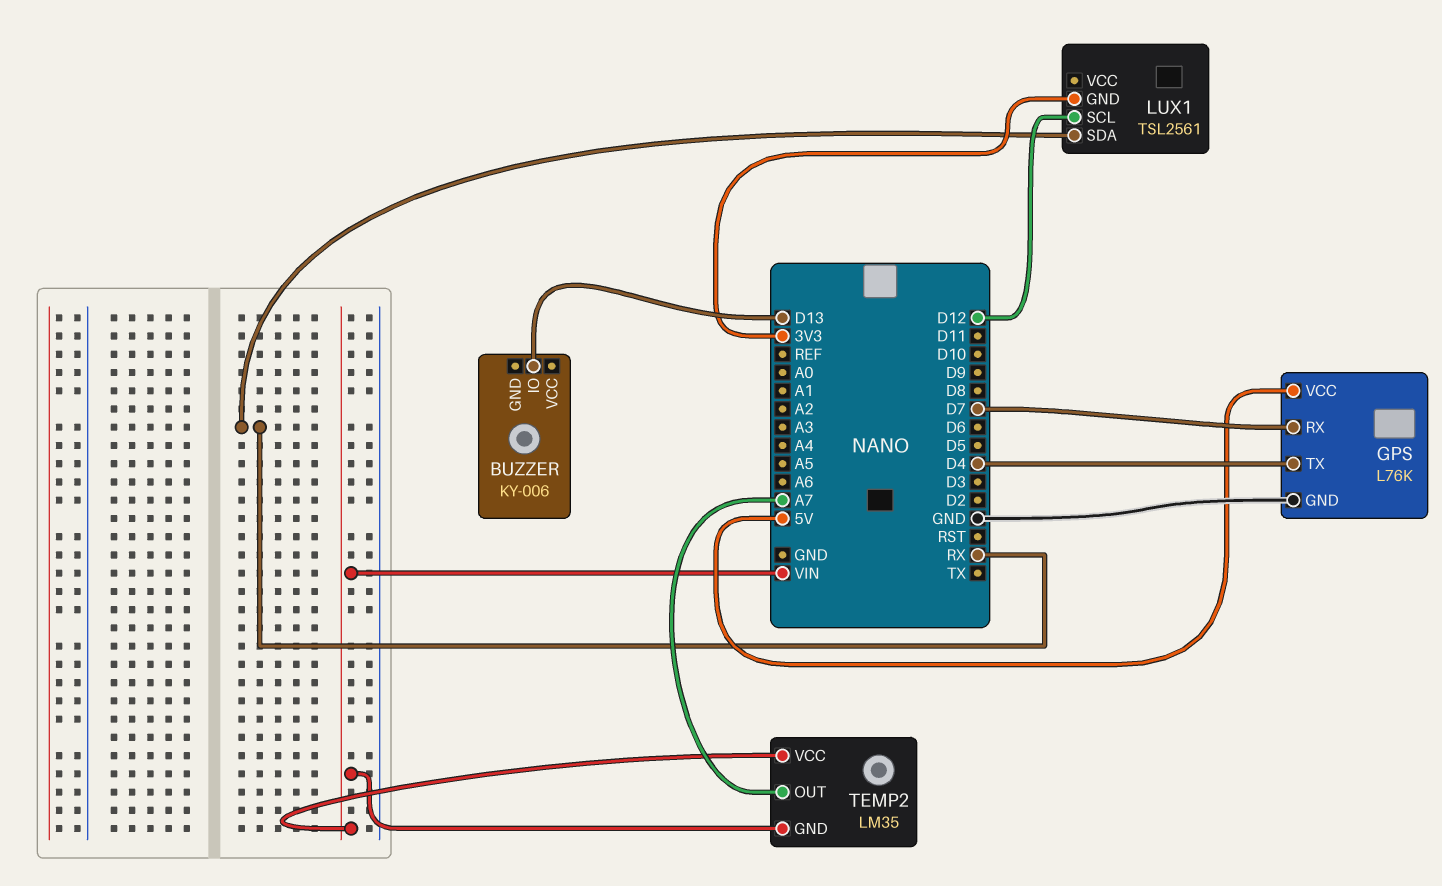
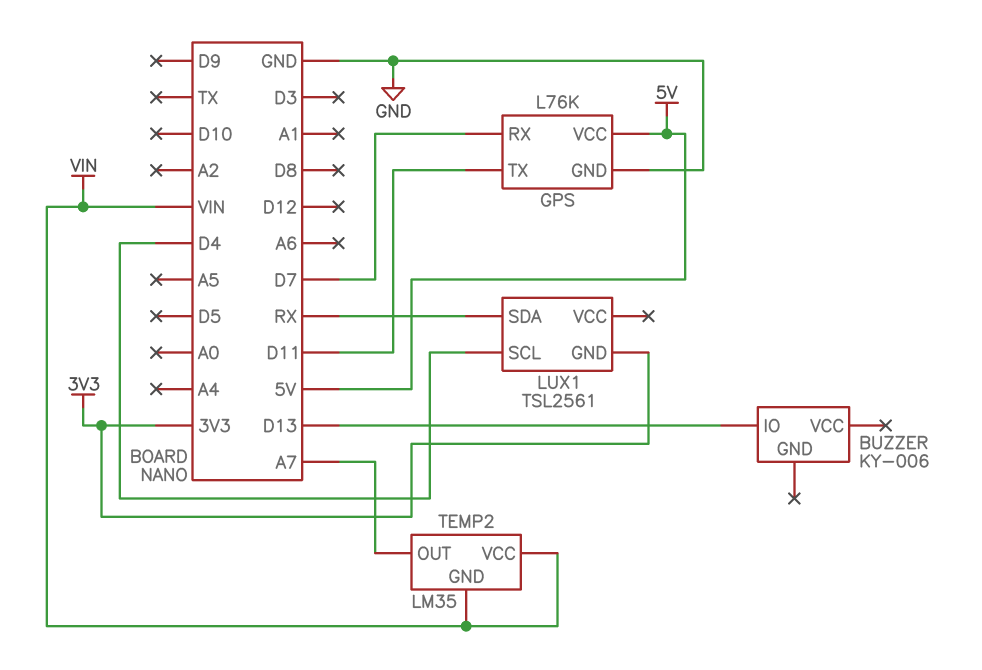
GPS pin TX: D4 -> D11
LUX1 pin SCL: D12 -> D4

